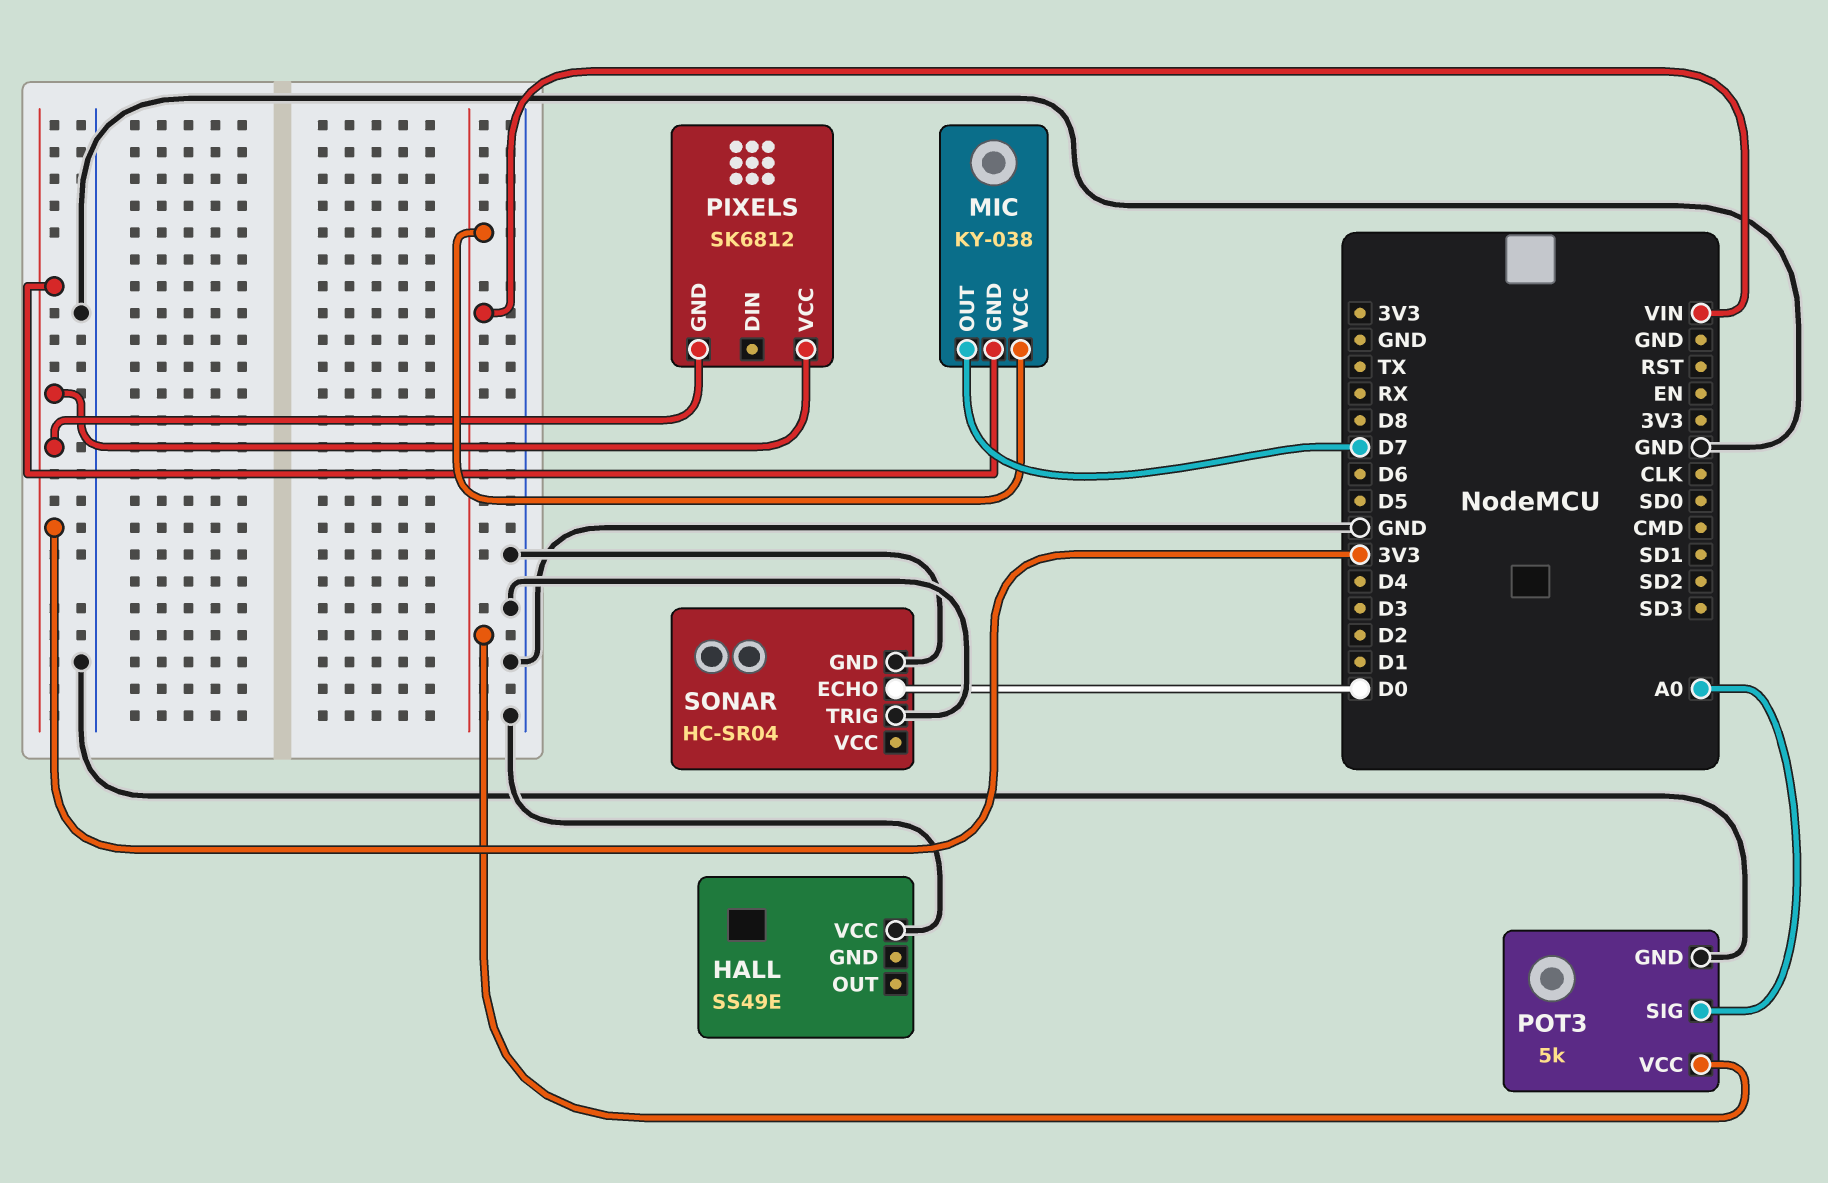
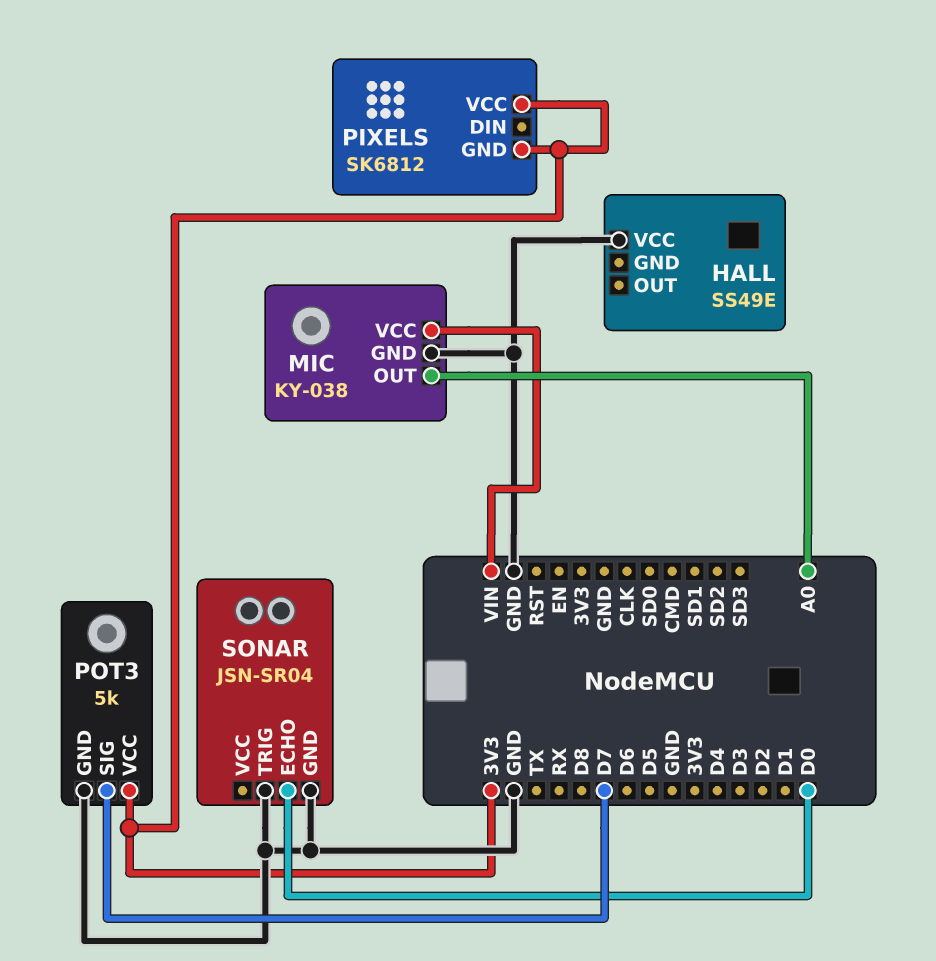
MIC pin GND: 3V3 -> GND
MIC pin OUT: D7 -> A0
POT3 pin SIG: A0 -> D7
POT3 pin VCC: VIN -> 3V3
SONAR: HC-SR04 -> JSN-SR04

